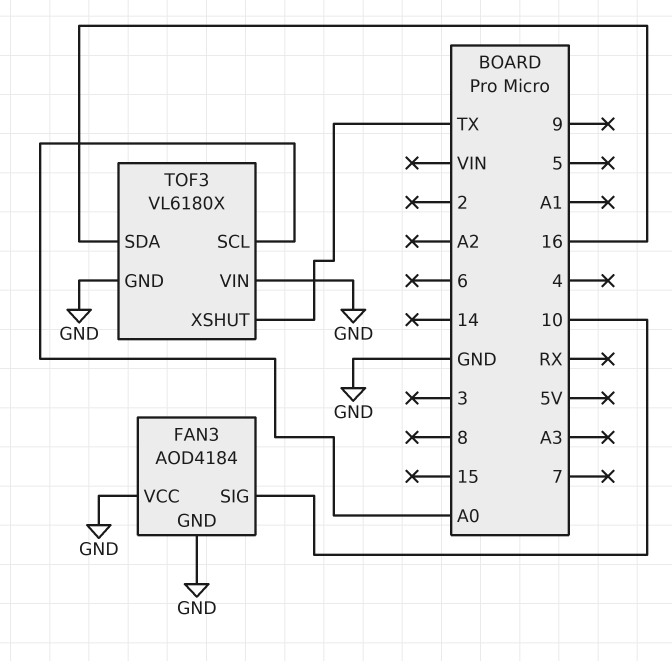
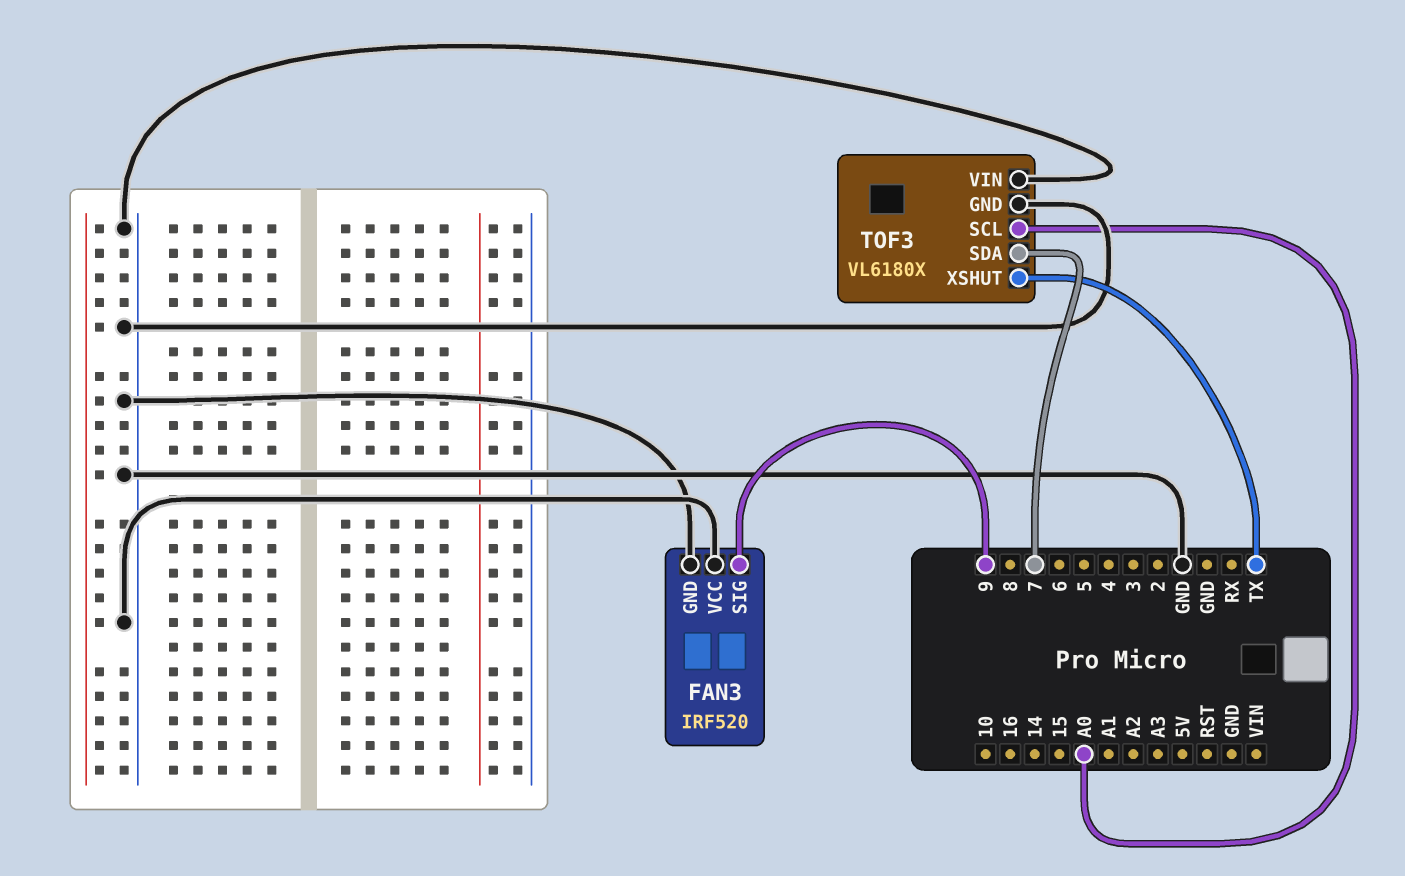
FAN3: AOD4184 -> IRF520
FAN3 pin SIG: 10 -> 9
TOF3 pin SDA: 16 -> 7

